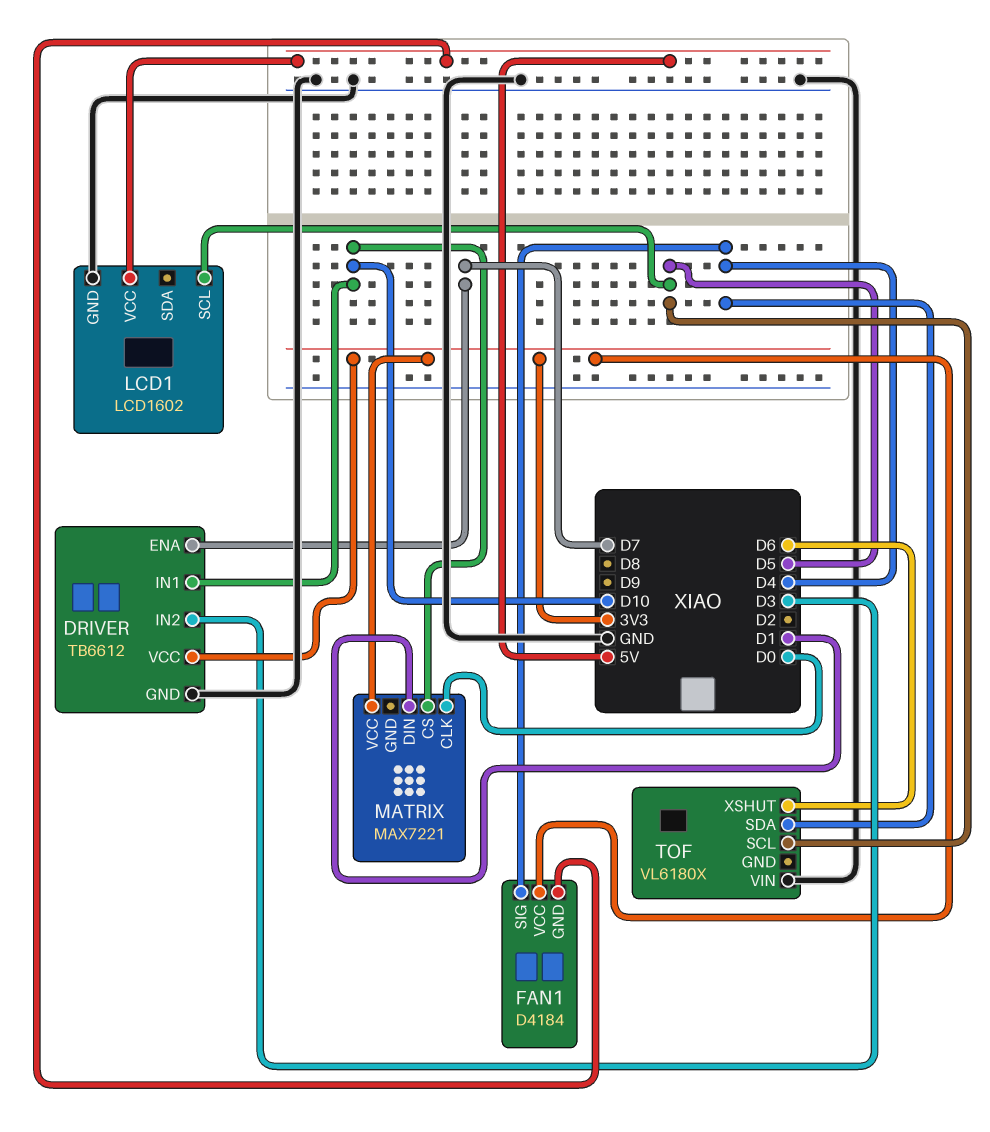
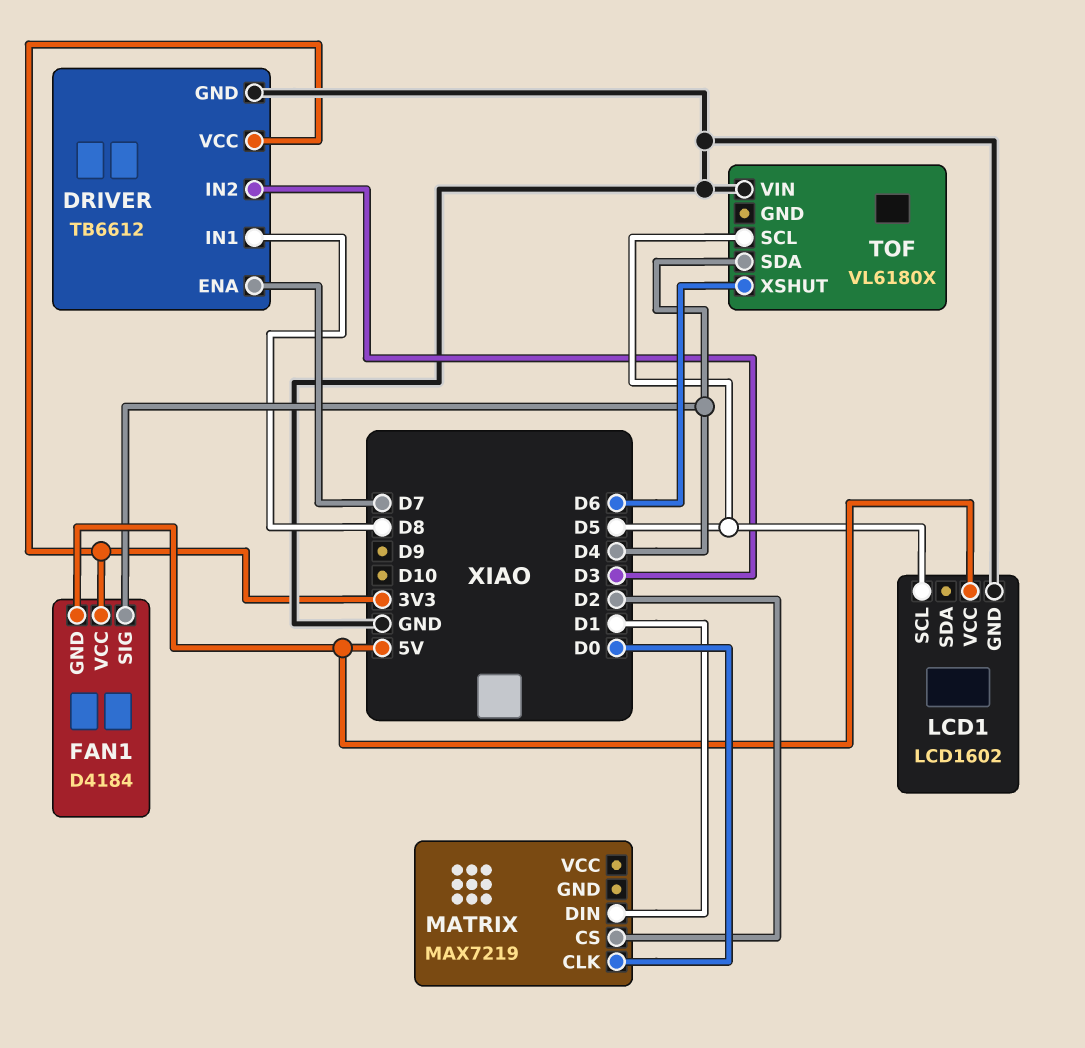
DRIVER pin IN1: D10 -> D8
MATRIX: MAX7221 -> MAX7219
MATRIX pin CS: D10 -> D2
MATRIX pin VCC: 3V3 -> none

